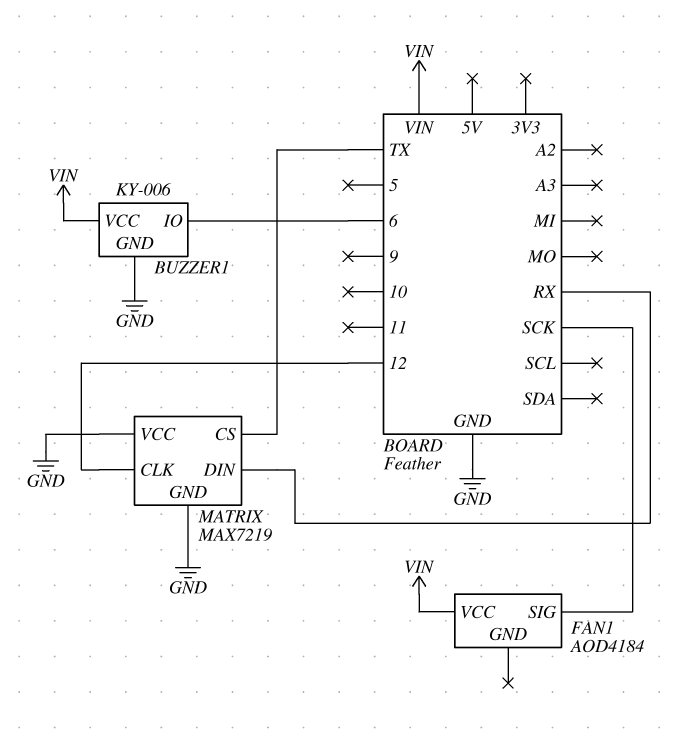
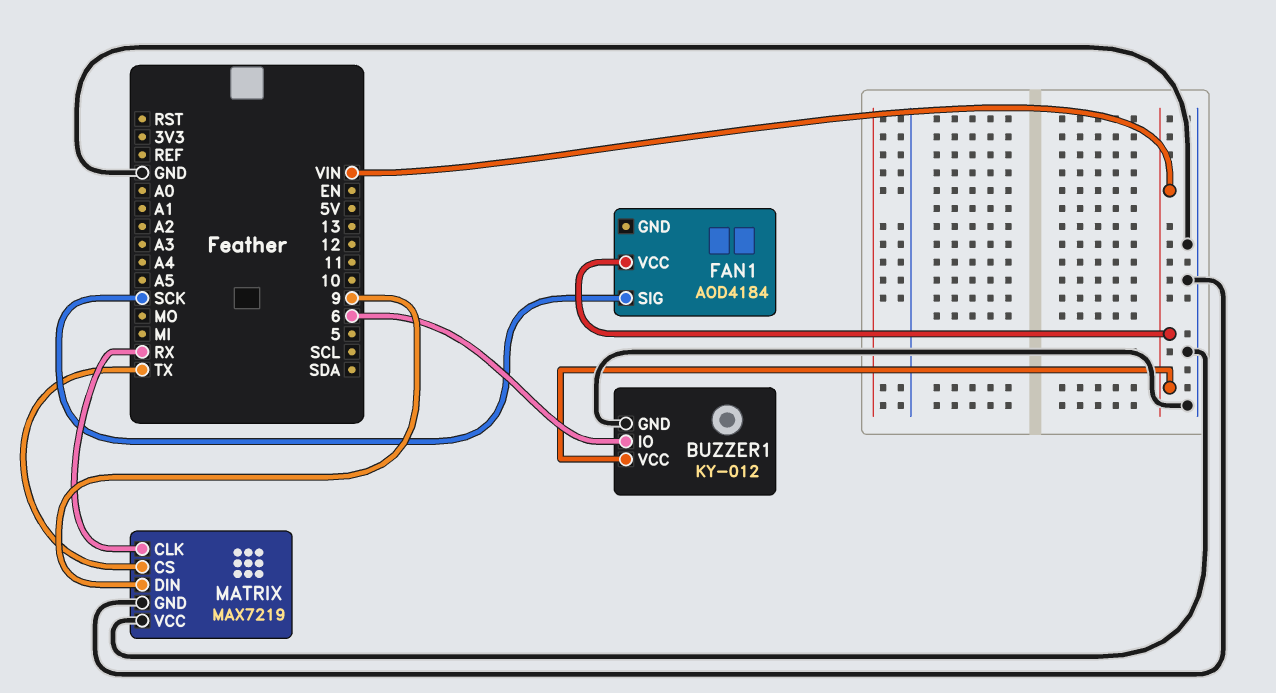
BUZZER1: KY-006 -> KY-012
MATRIX pin CLK: 12 -> RX
MATRIX pin DIN: RX -> 9

